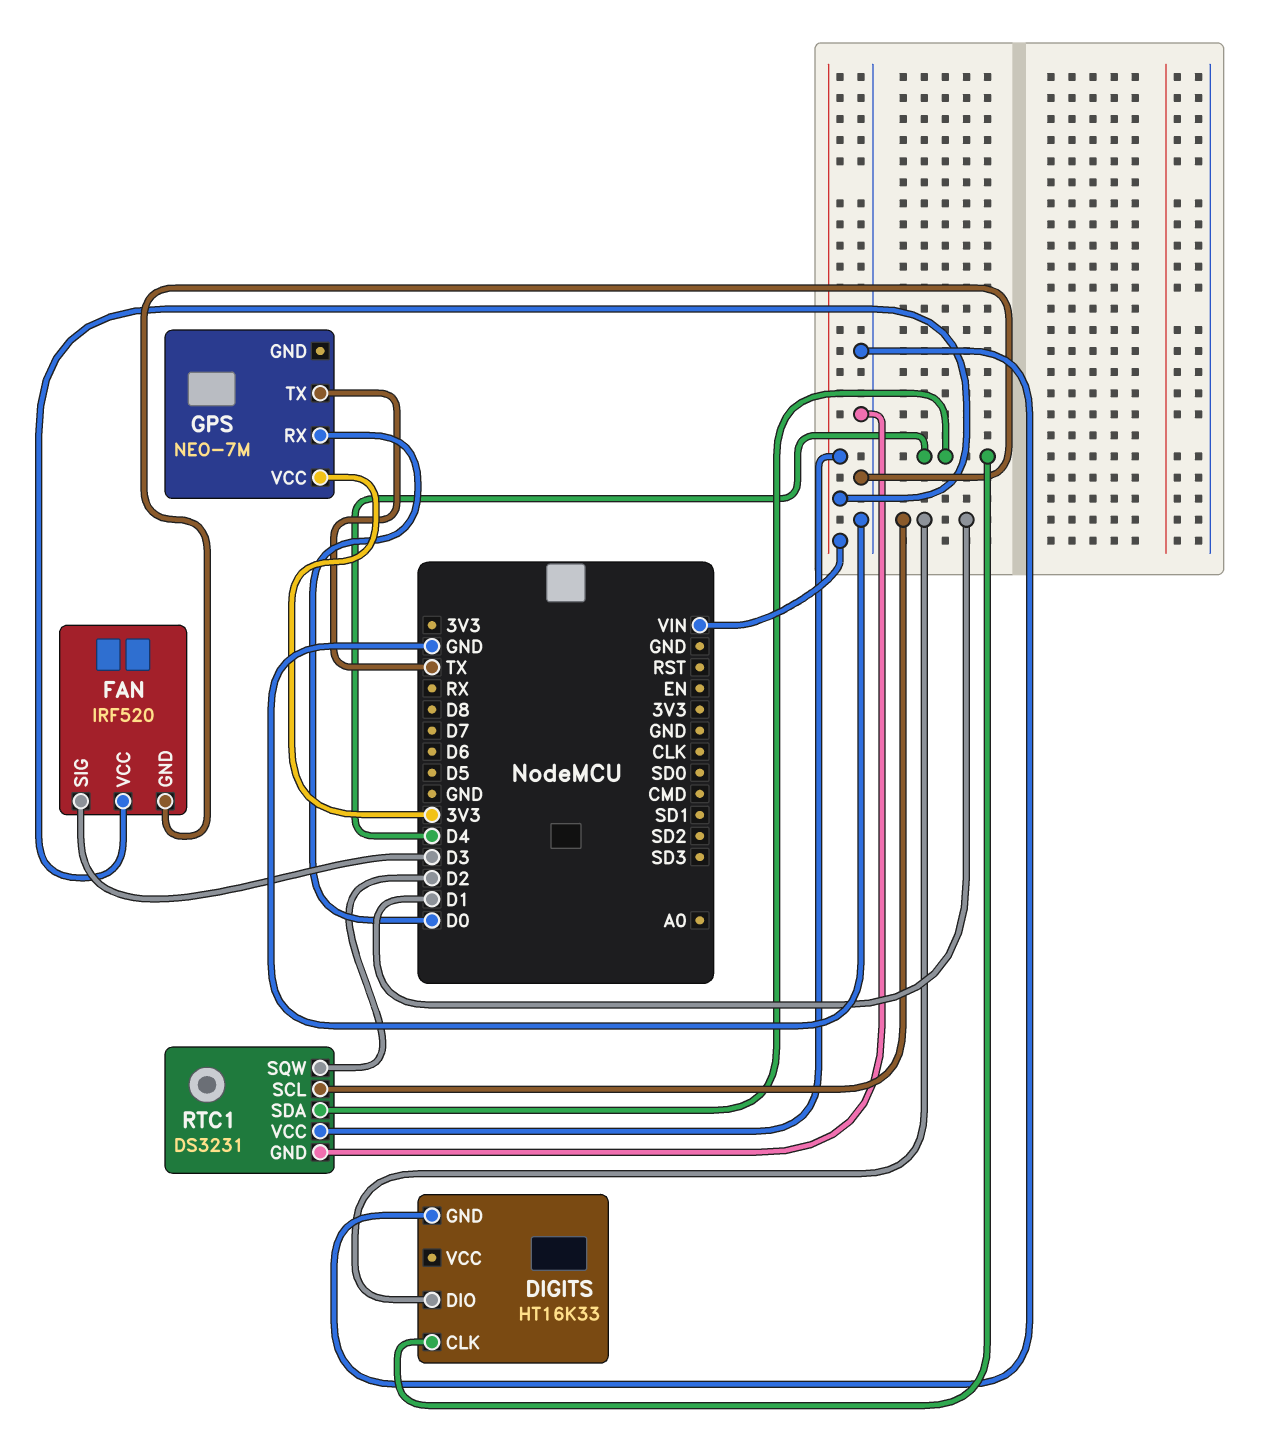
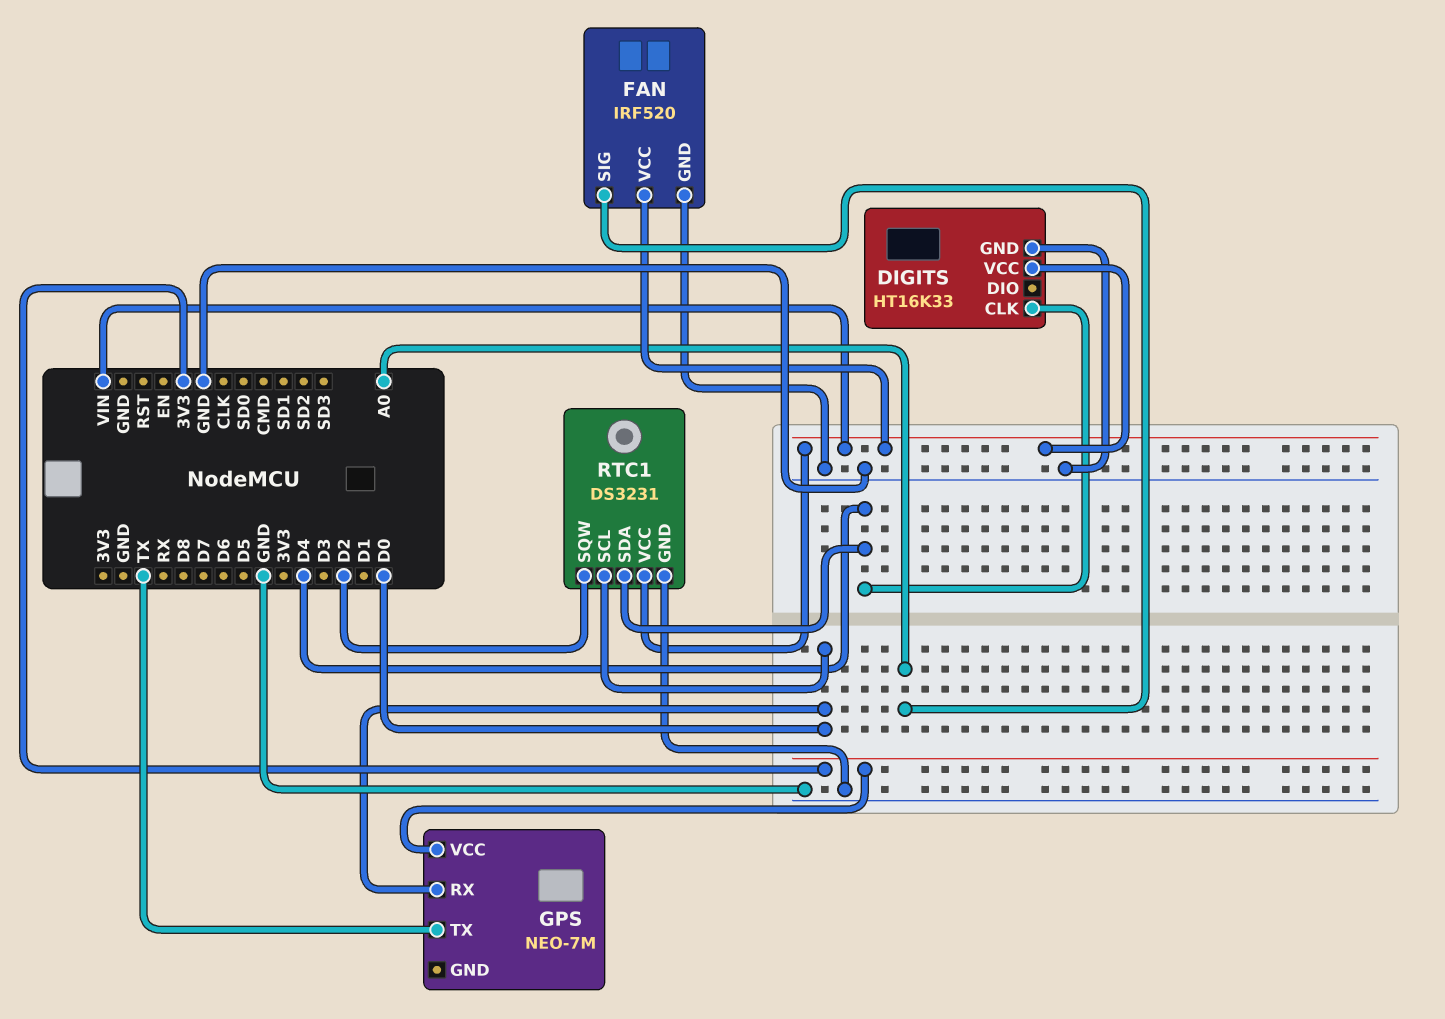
DIGITS pin DIO: D1 -> none
DIGITS pin VCC: none -> VIN
FAN pin SIG: D3 -> A0
RTC1 pin SCL: D1 -> D0

